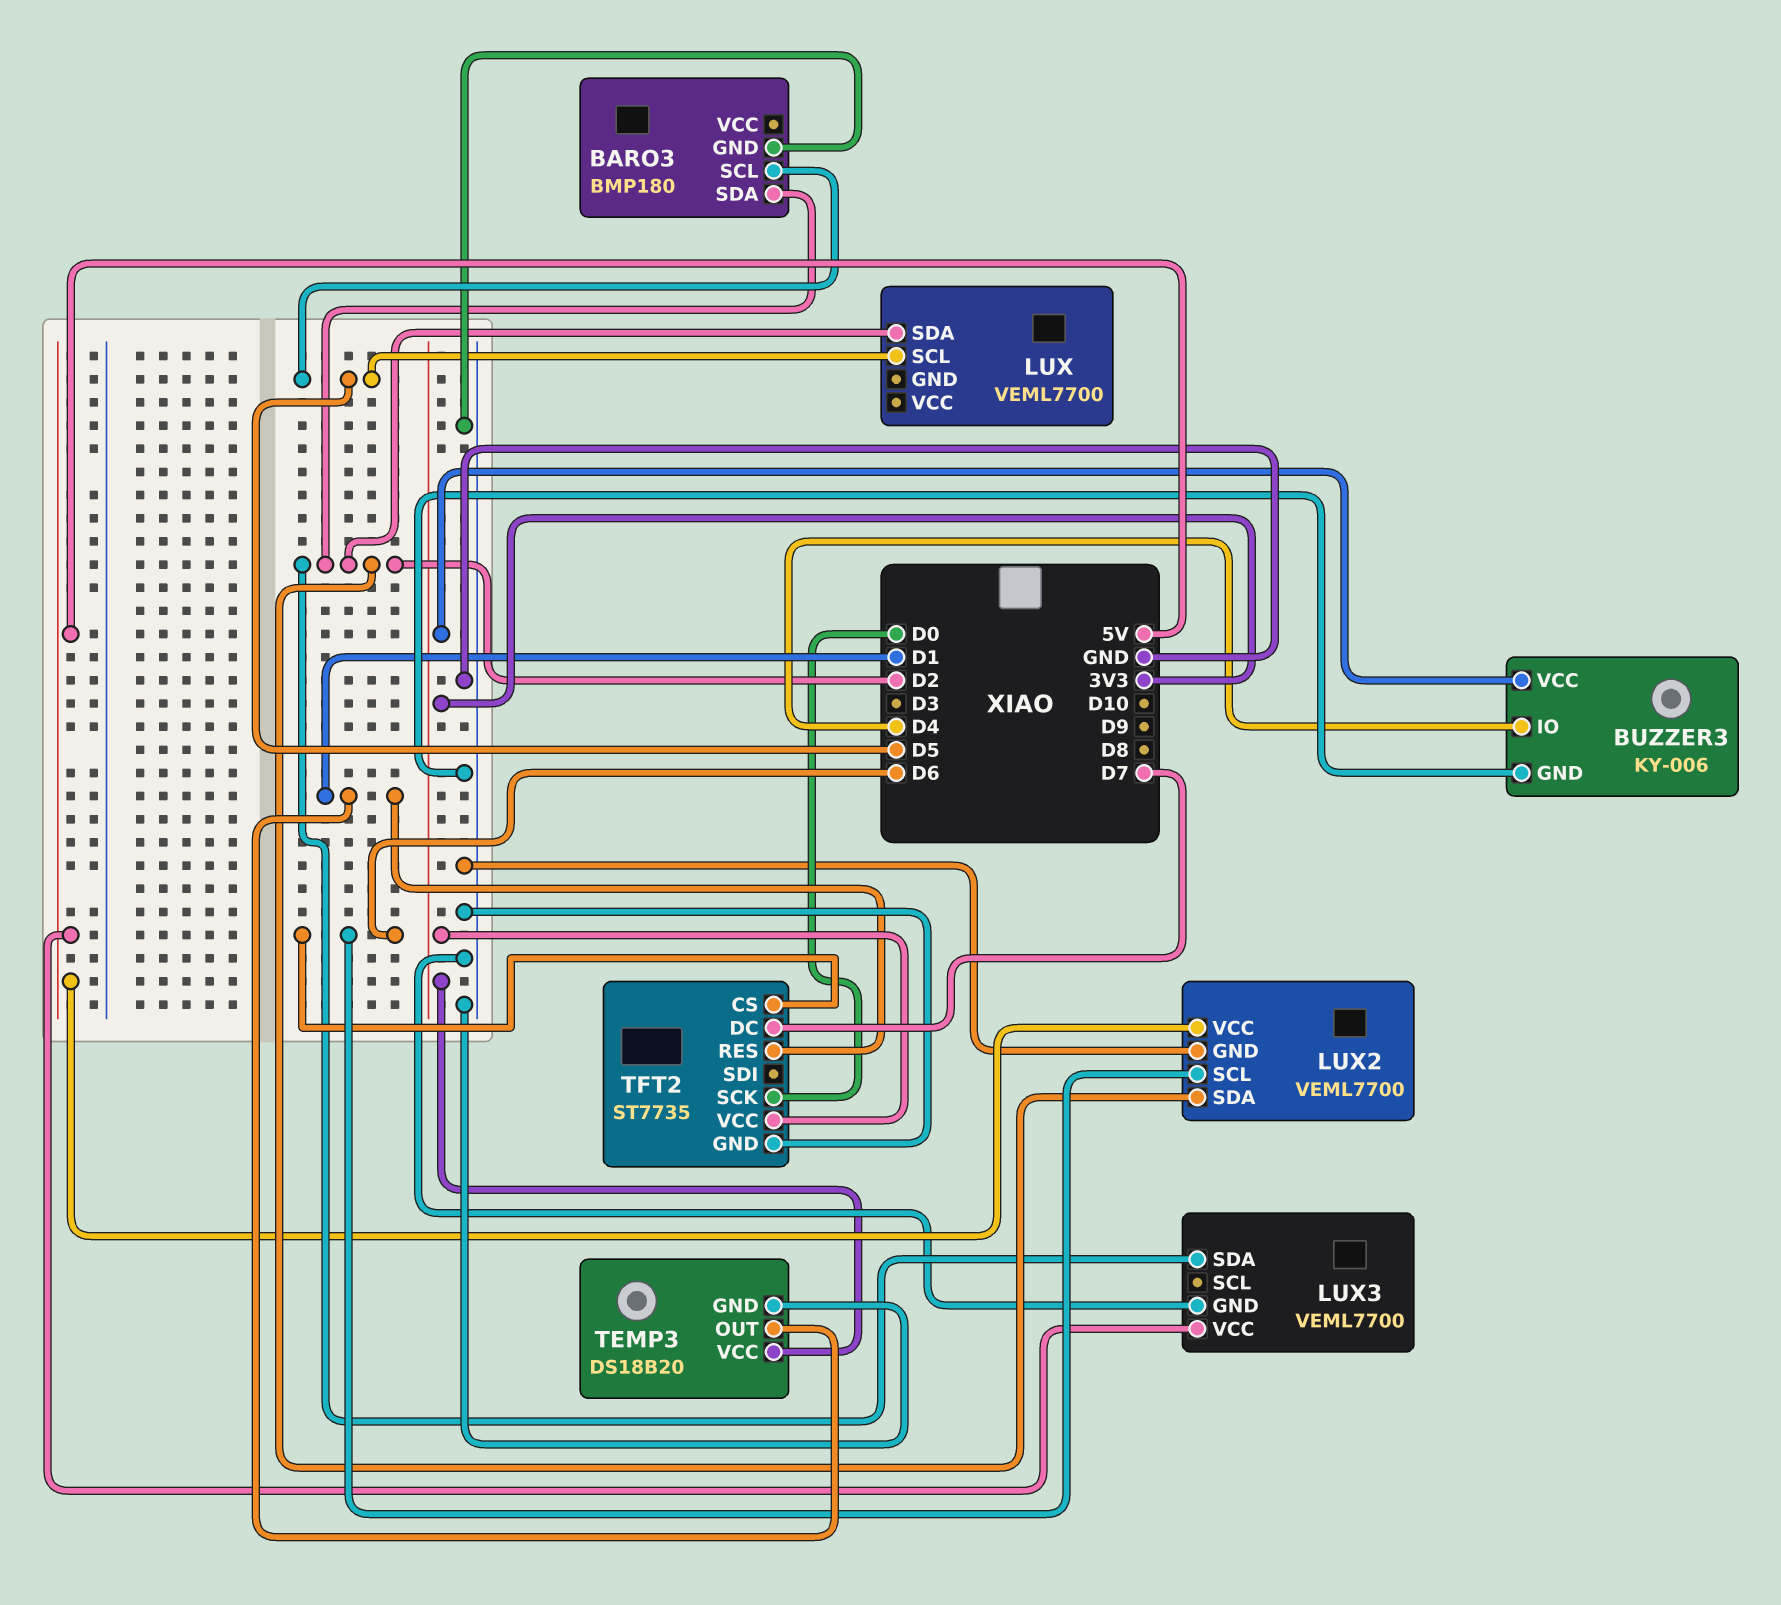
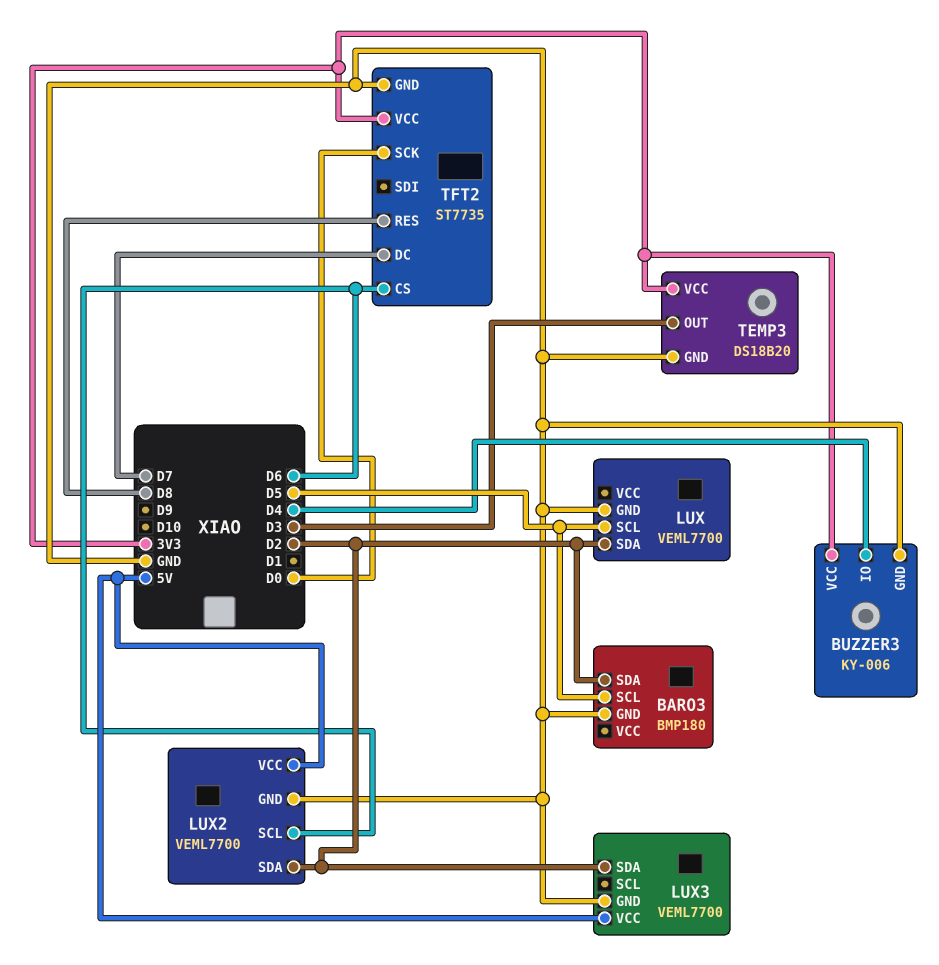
LUX pin GND: none -> GND
TEMP3 pin OUT: D1 -> D3
TFT2 pin RES: D1 -> D8

